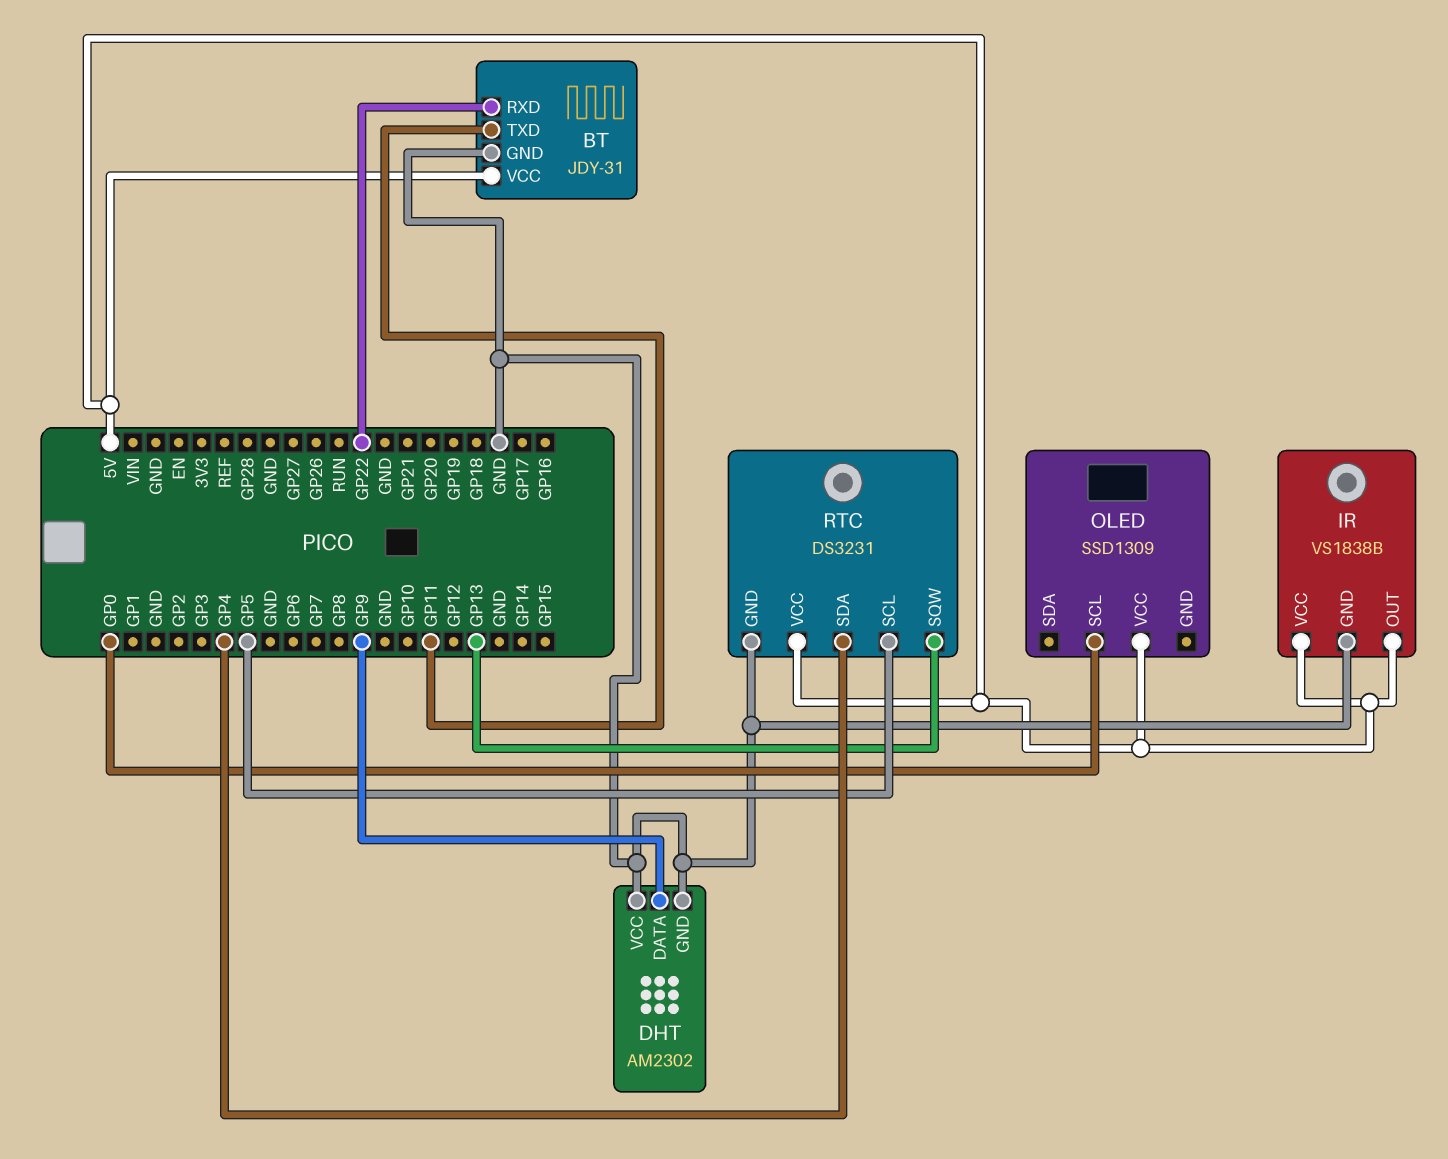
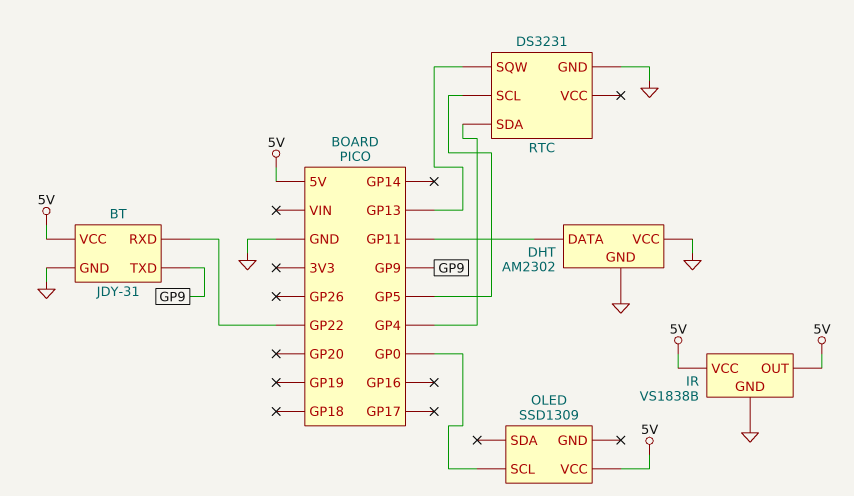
BT pin TXD: GP11 -> GP9
DHT pin DATA: GP9 -> GP11
RTC pin VCC: 5V -> none

